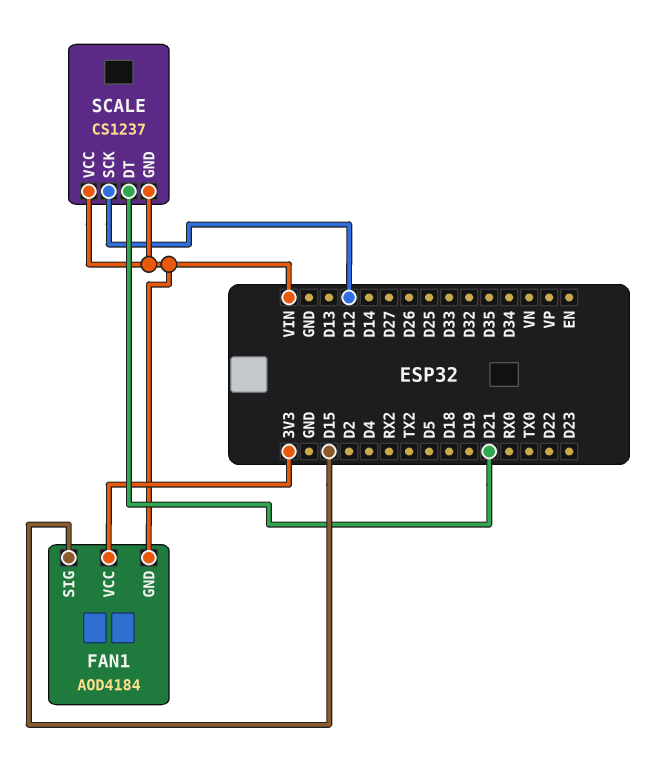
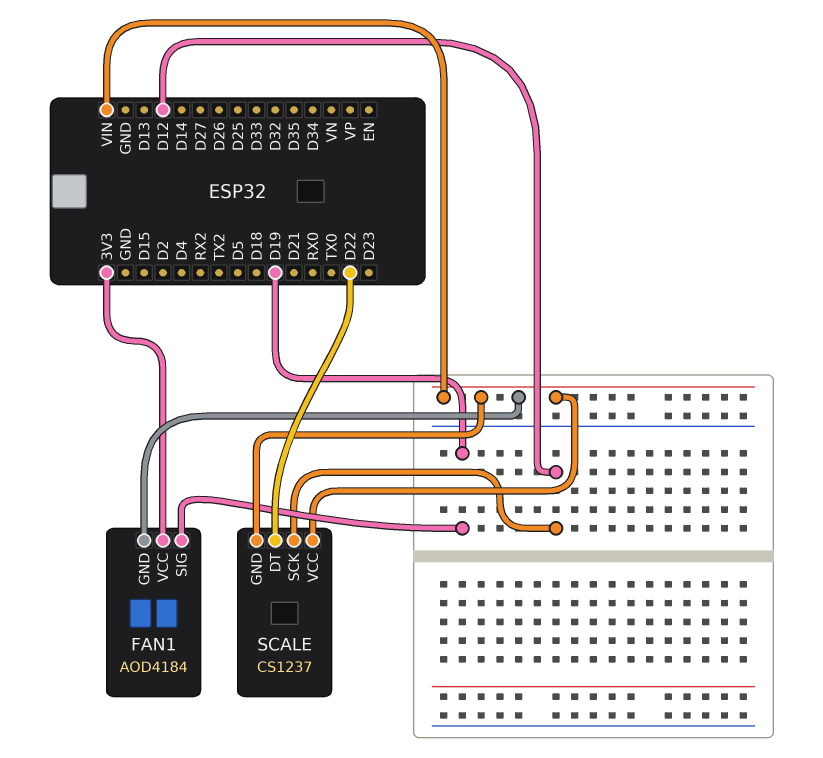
FAN1 pin SIG: D15 -> D19
SCALE pin DT: D21 -> D22

